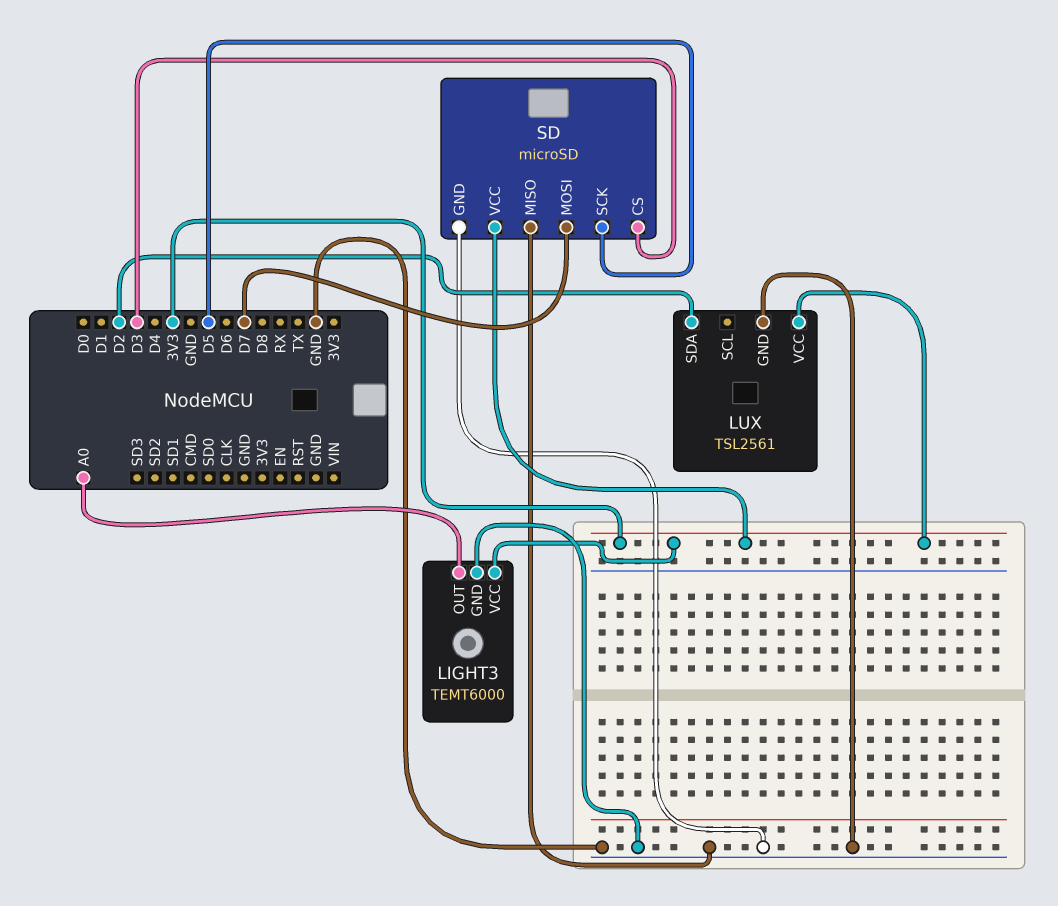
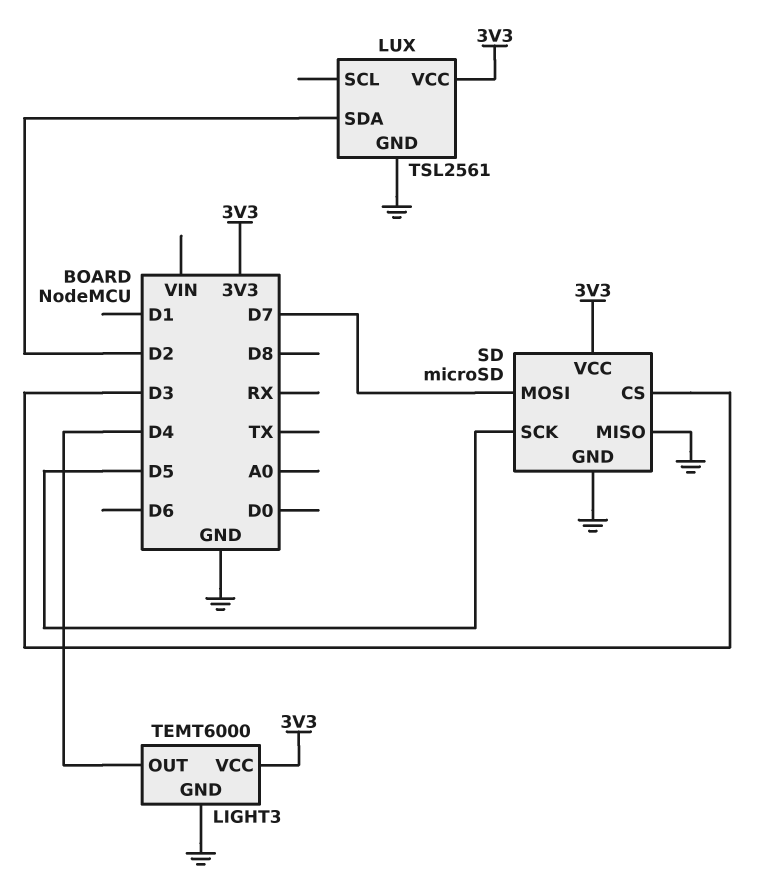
LIGHT3 pin OUT: A0 -> D4

